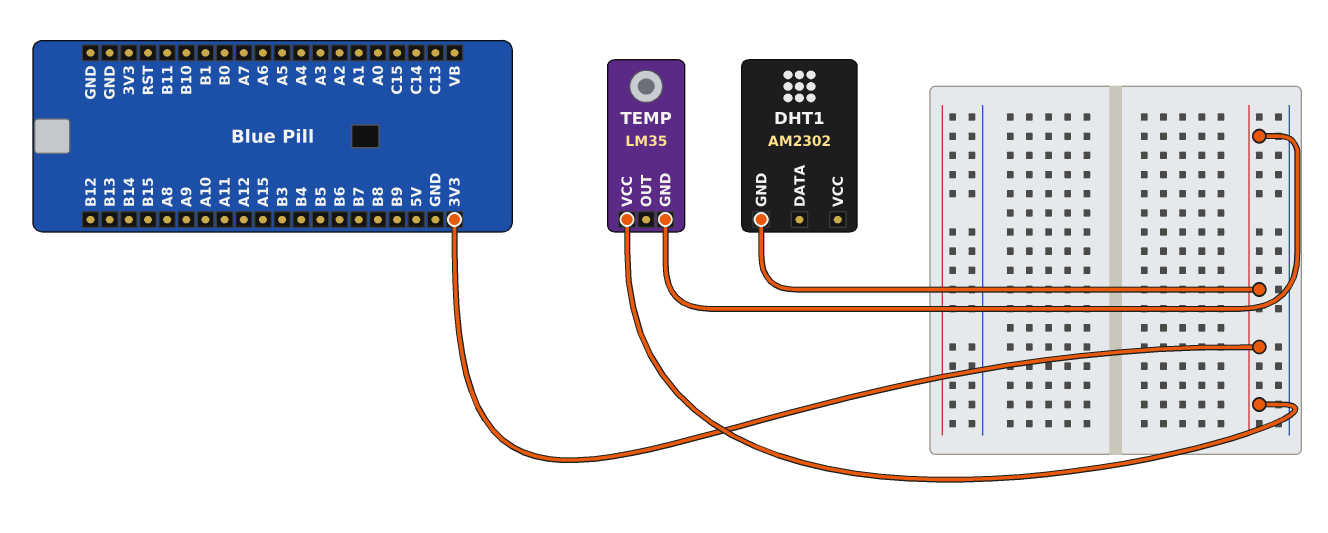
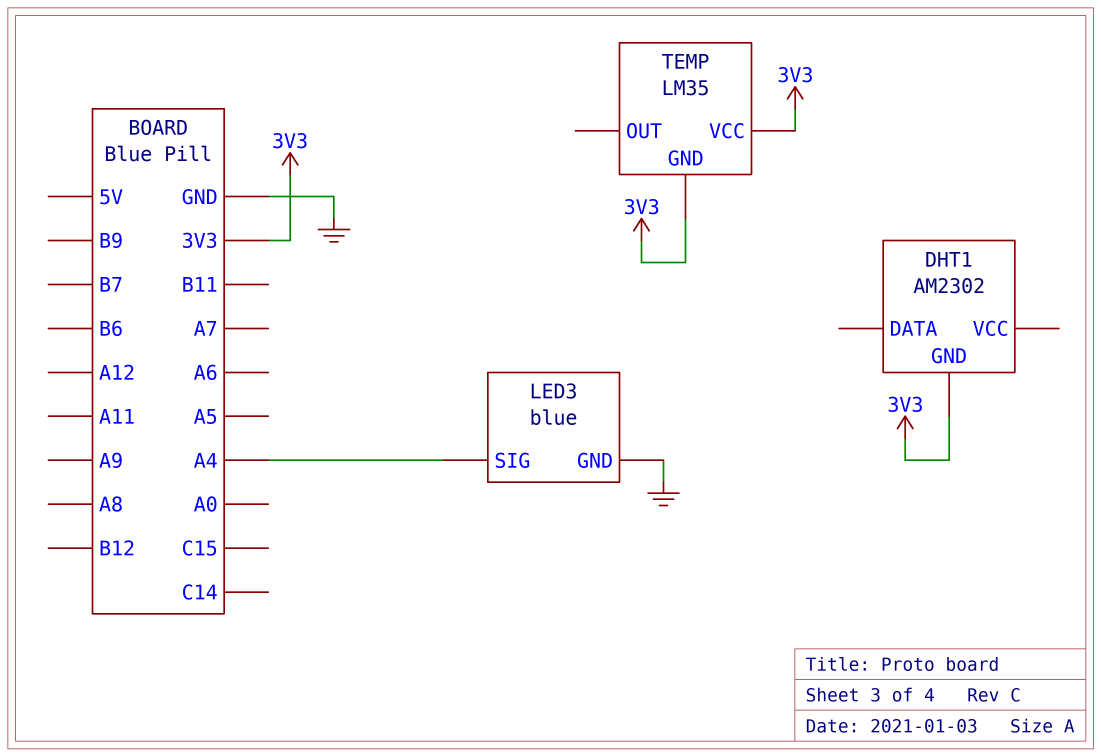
LED3: none -> blue
LED3 pin GND: none -> GND
LED3 pin SIG: none -> A4

